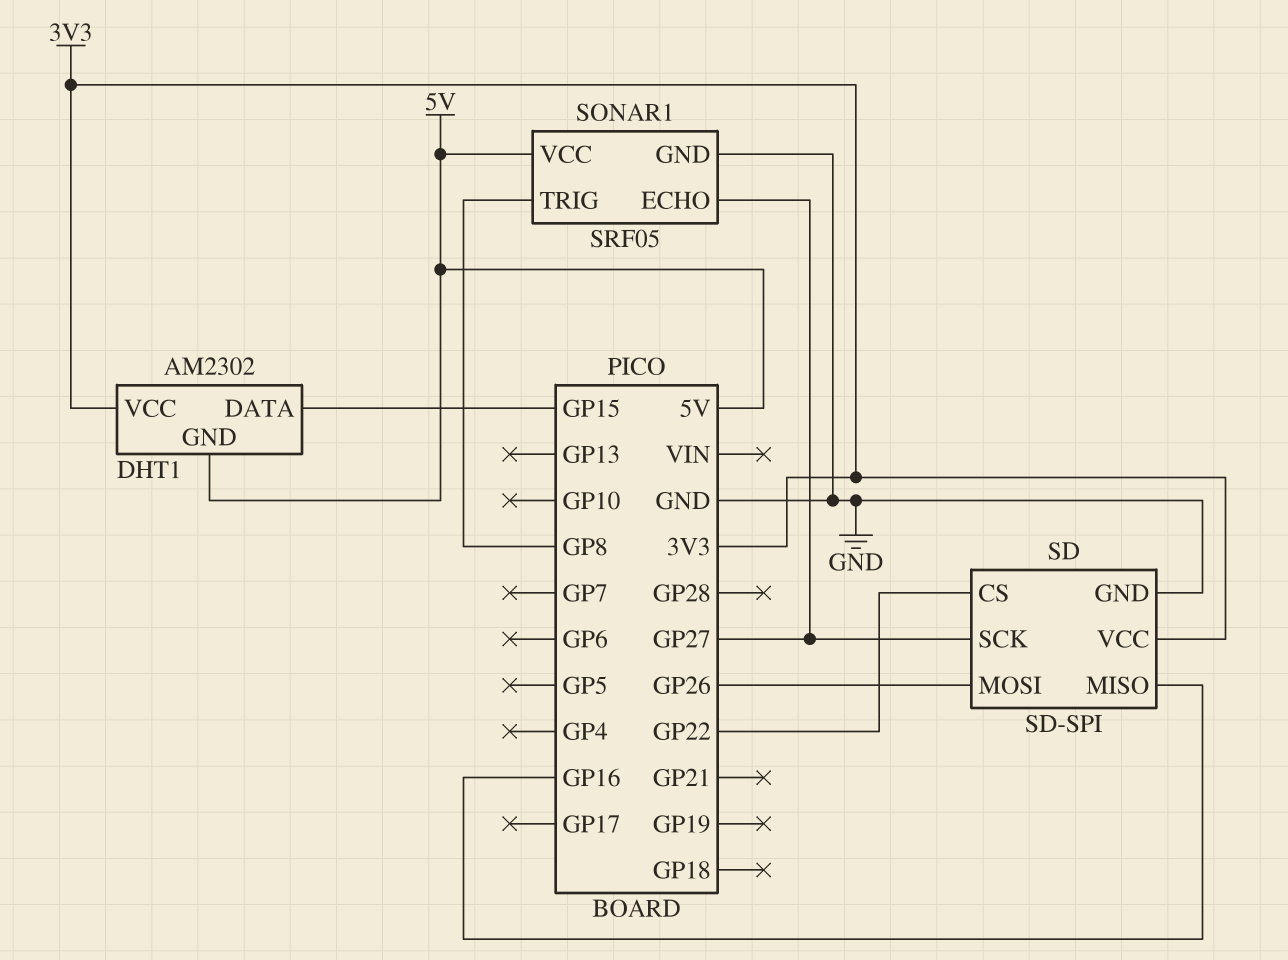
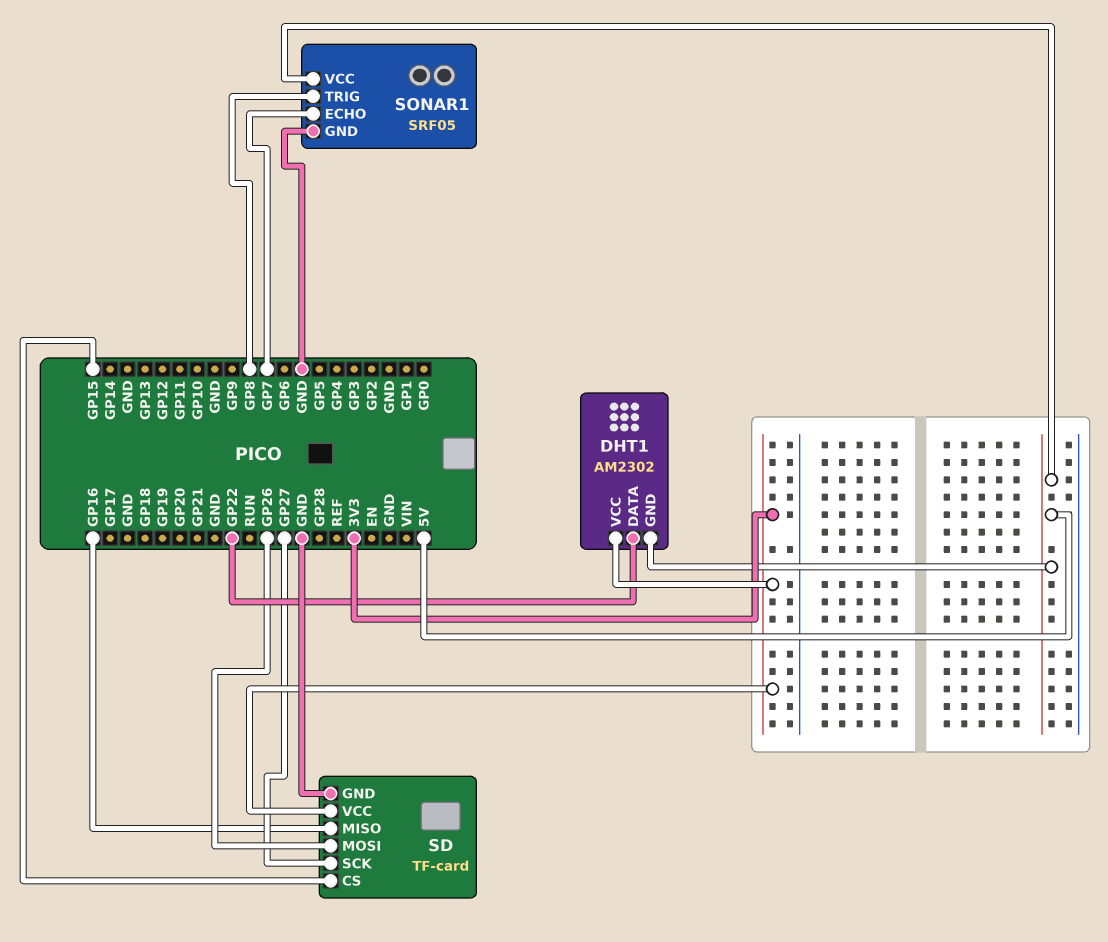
DHT1 pin DATA: GP15 -> GP22
SD: SD-SPI -> TF-card
SD pin CS: GP22 -> GP15
SONAR1 pin ECHO: GP27 -> GP7

